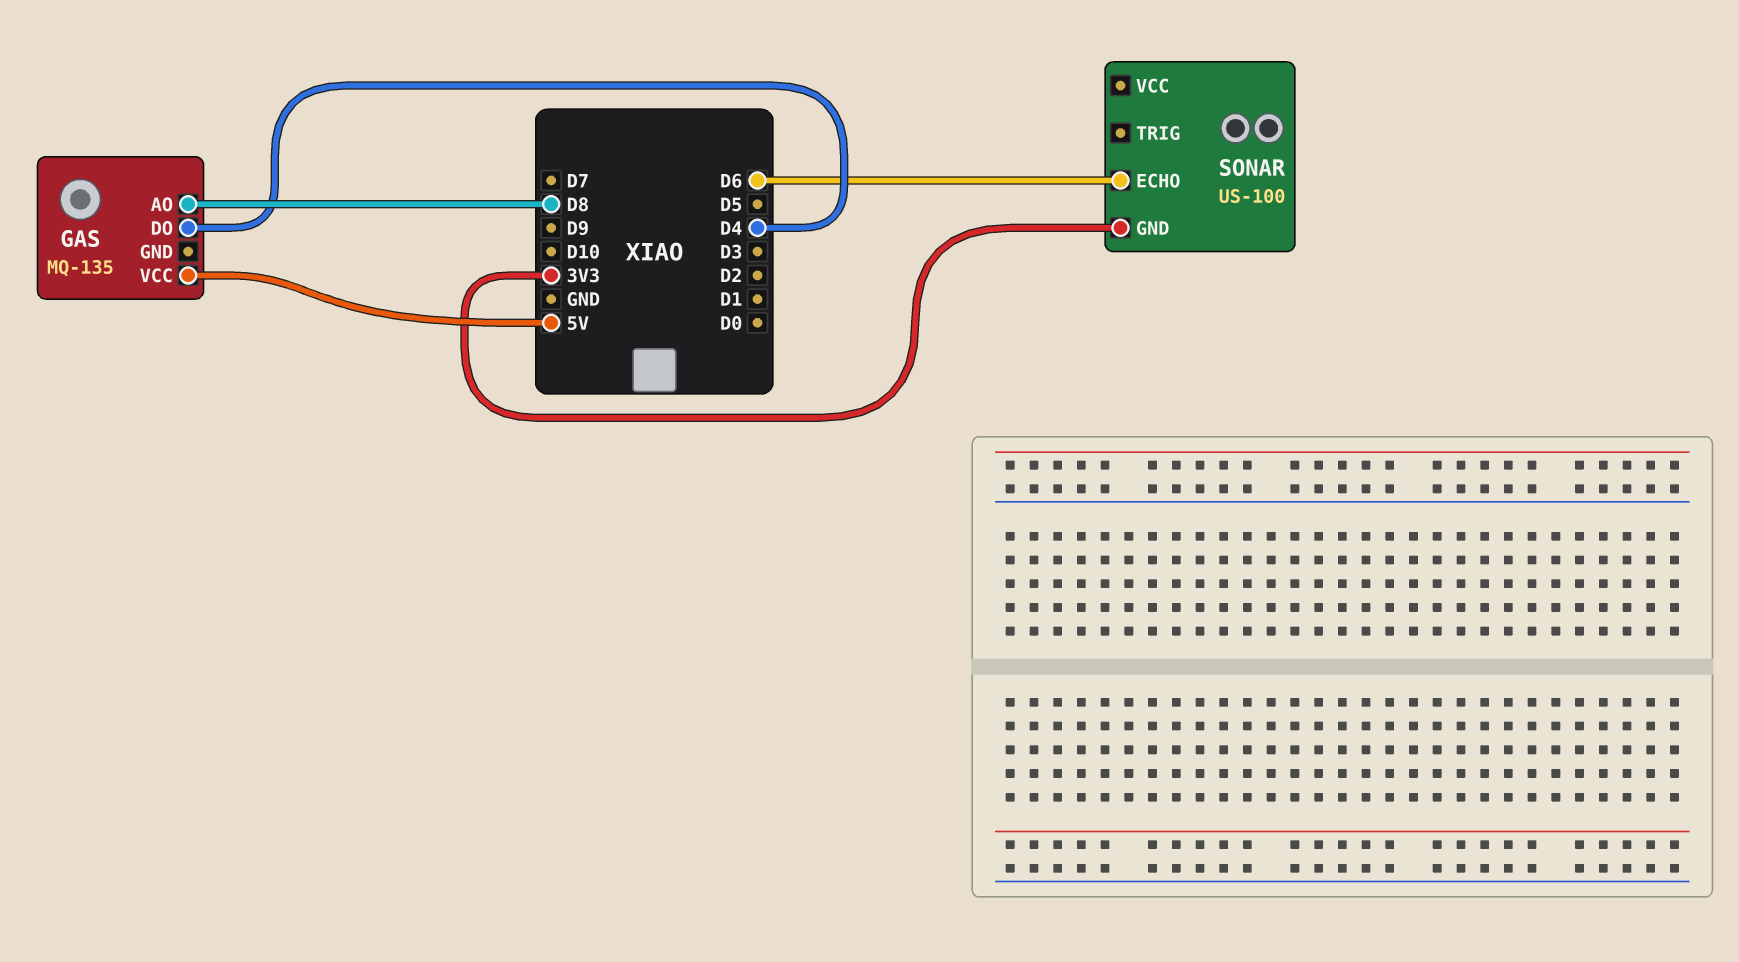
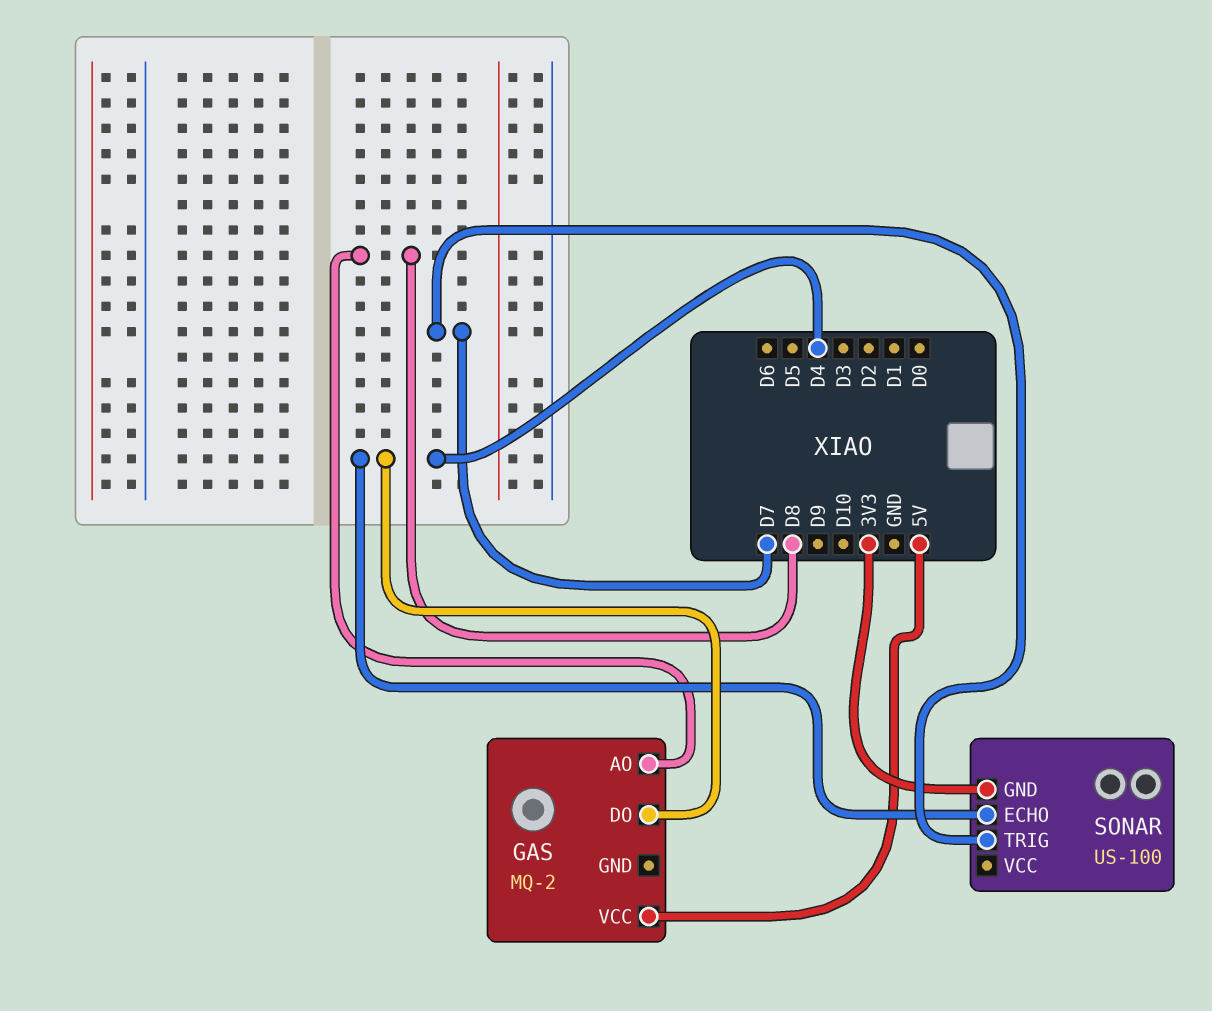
GAS: MQ-135 -> MQ-2
SONAR pin ECHO: D6 -> D4
SONAR pin TRIG: none -> D7

